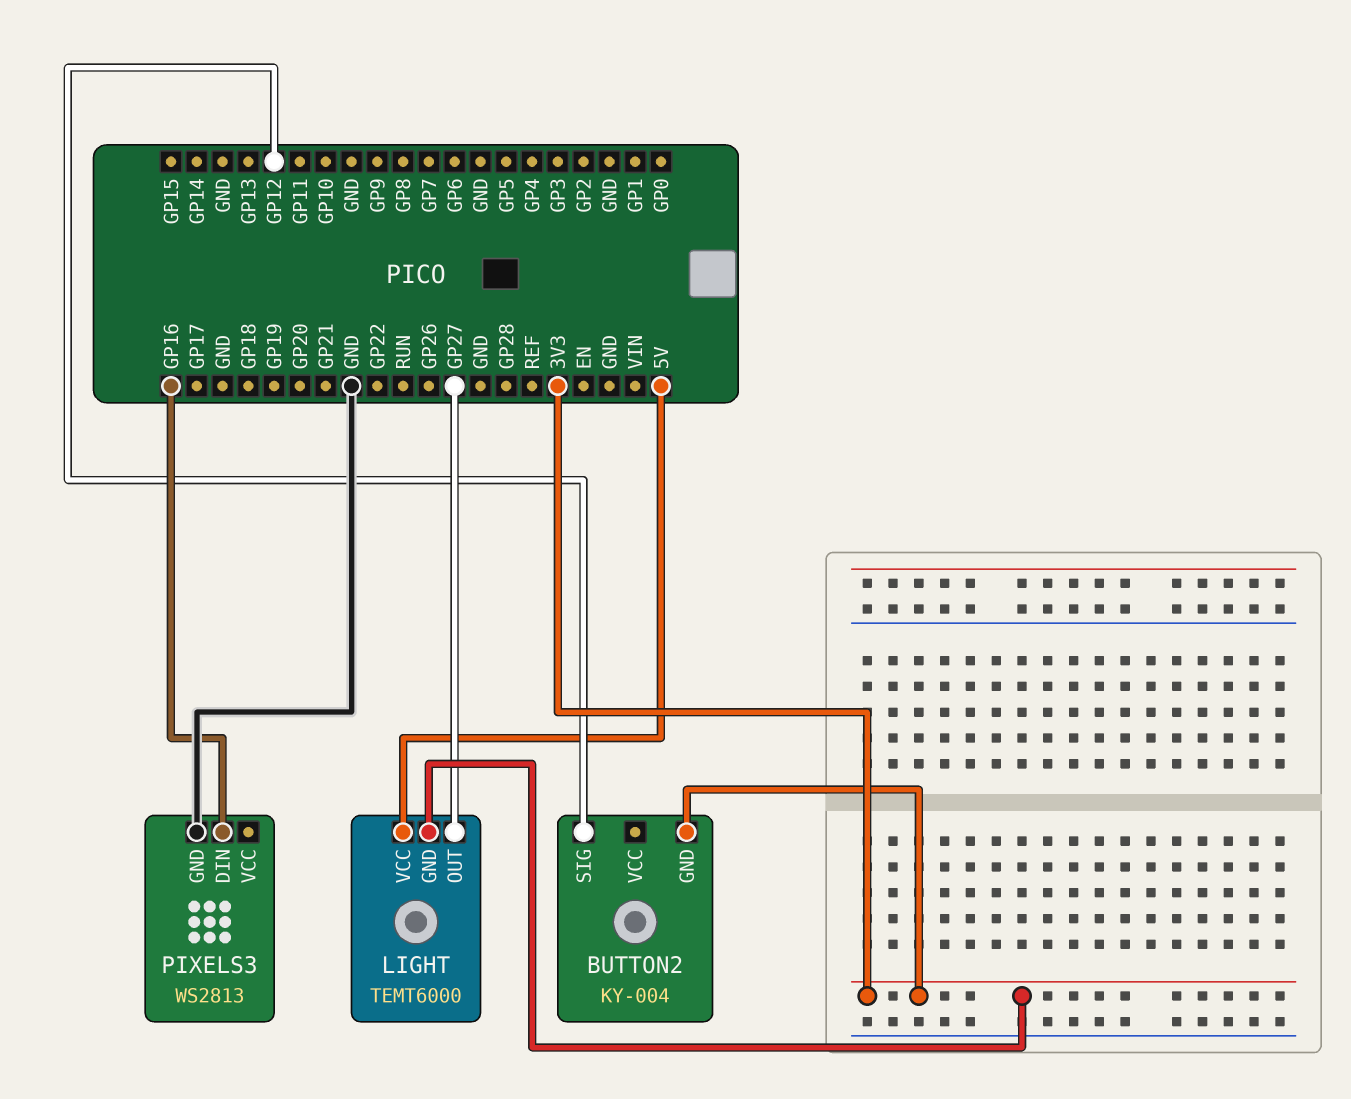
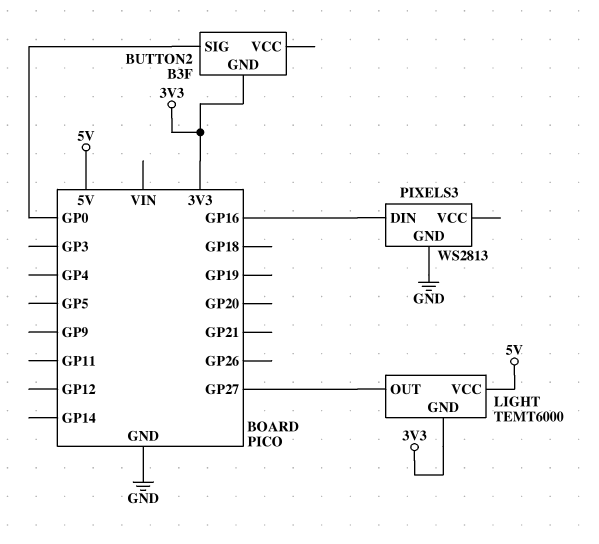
BUTTON2: KY-004 -> B3F
BUTTON2 pin SIG: GP12 -> GP0

